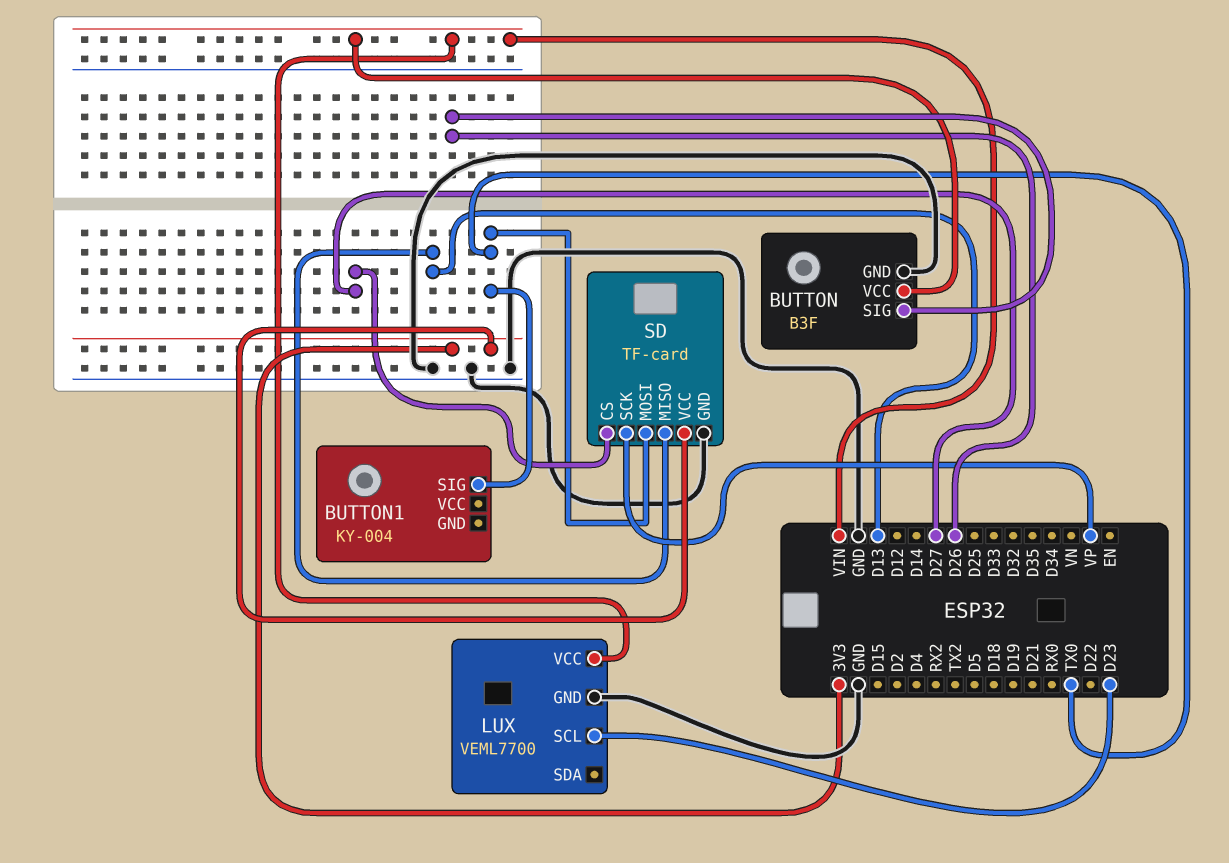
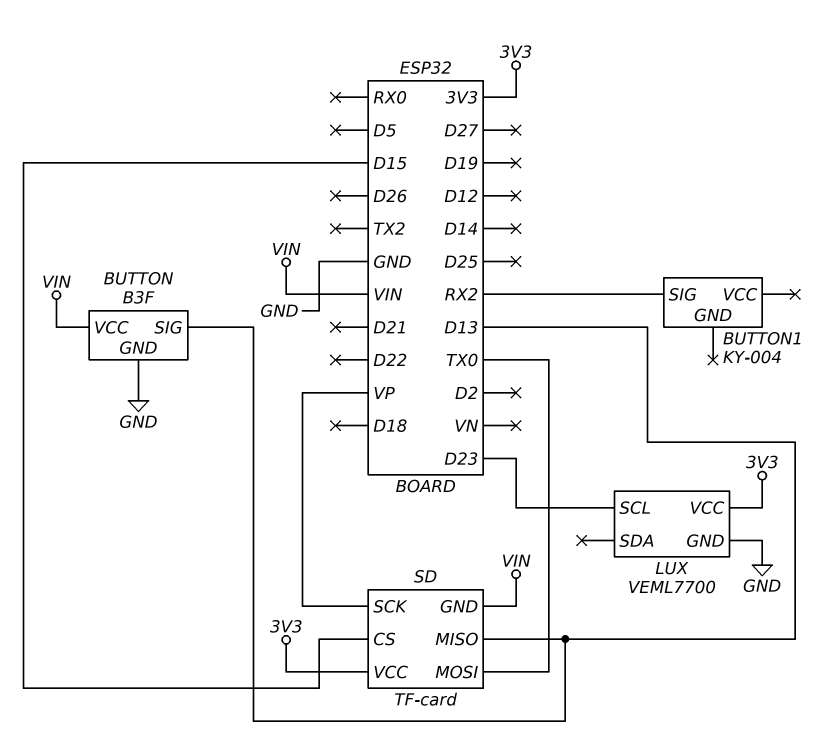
BUTTON pin SIG: D26 -> D13
BUTTON1 pin SIG: TX0 -> RX2
LUX pin VCC: VIN -> 3V3
SD pin CS: D27 -> D15
SD pin GND: GND -> VIN

